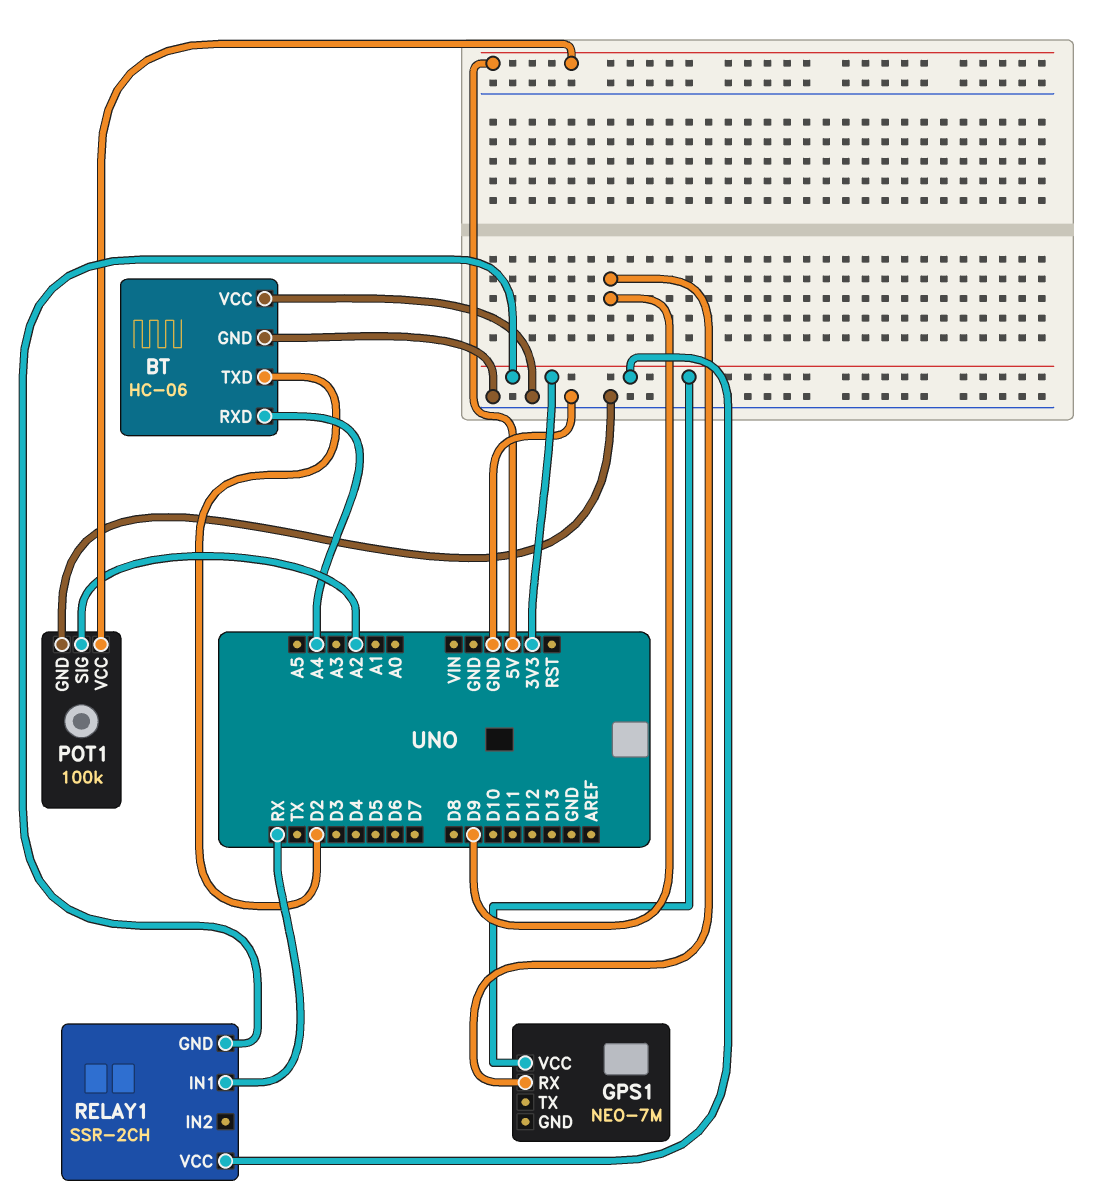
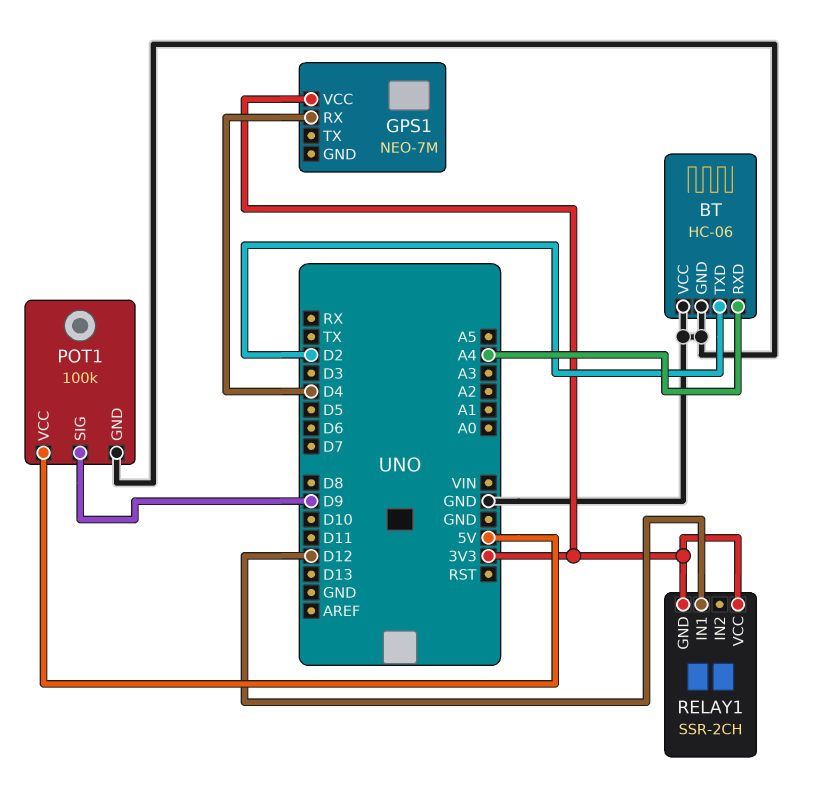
GPS1 pin RX: D9 -> D4
POT1 pin SIG: A2 -> D9
RELAY1 pin IN1: RX -> D12

